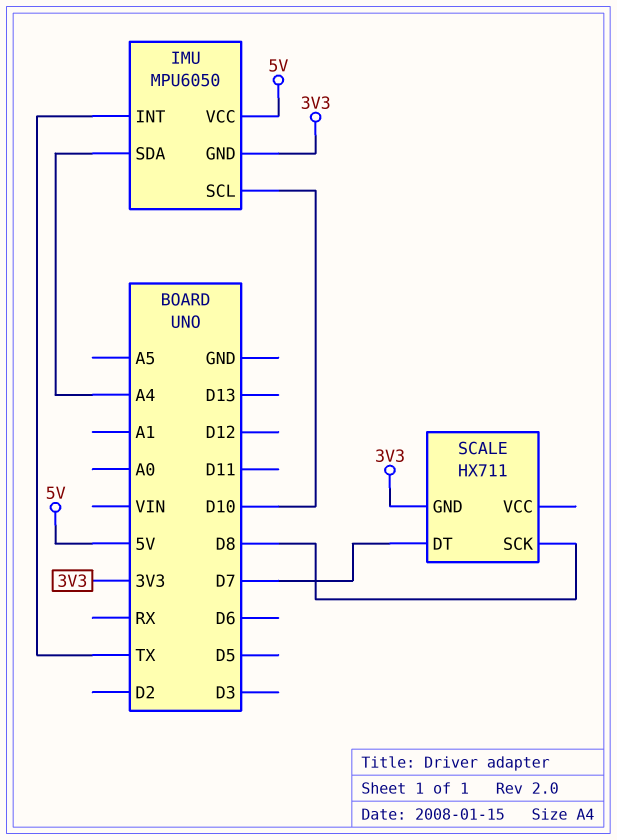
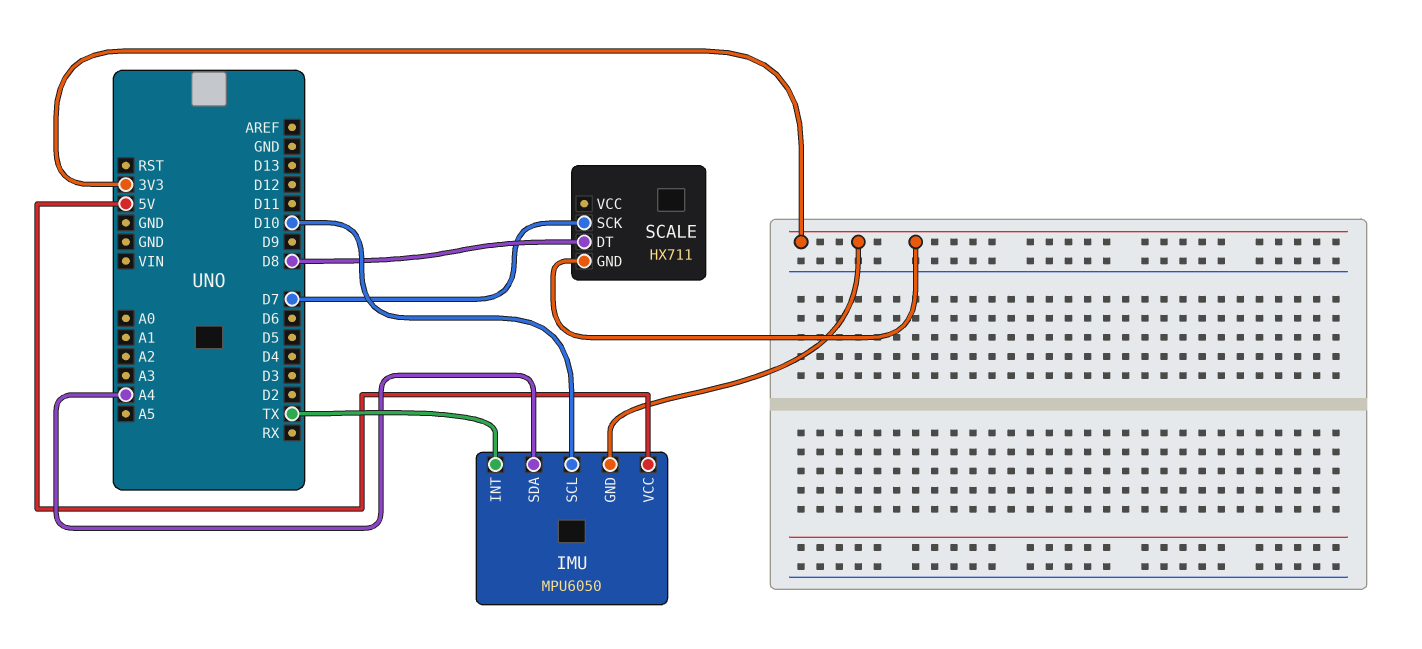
SCALE pin DT: D7 -> D8
SCALE pin SCK: D8 -> D7

